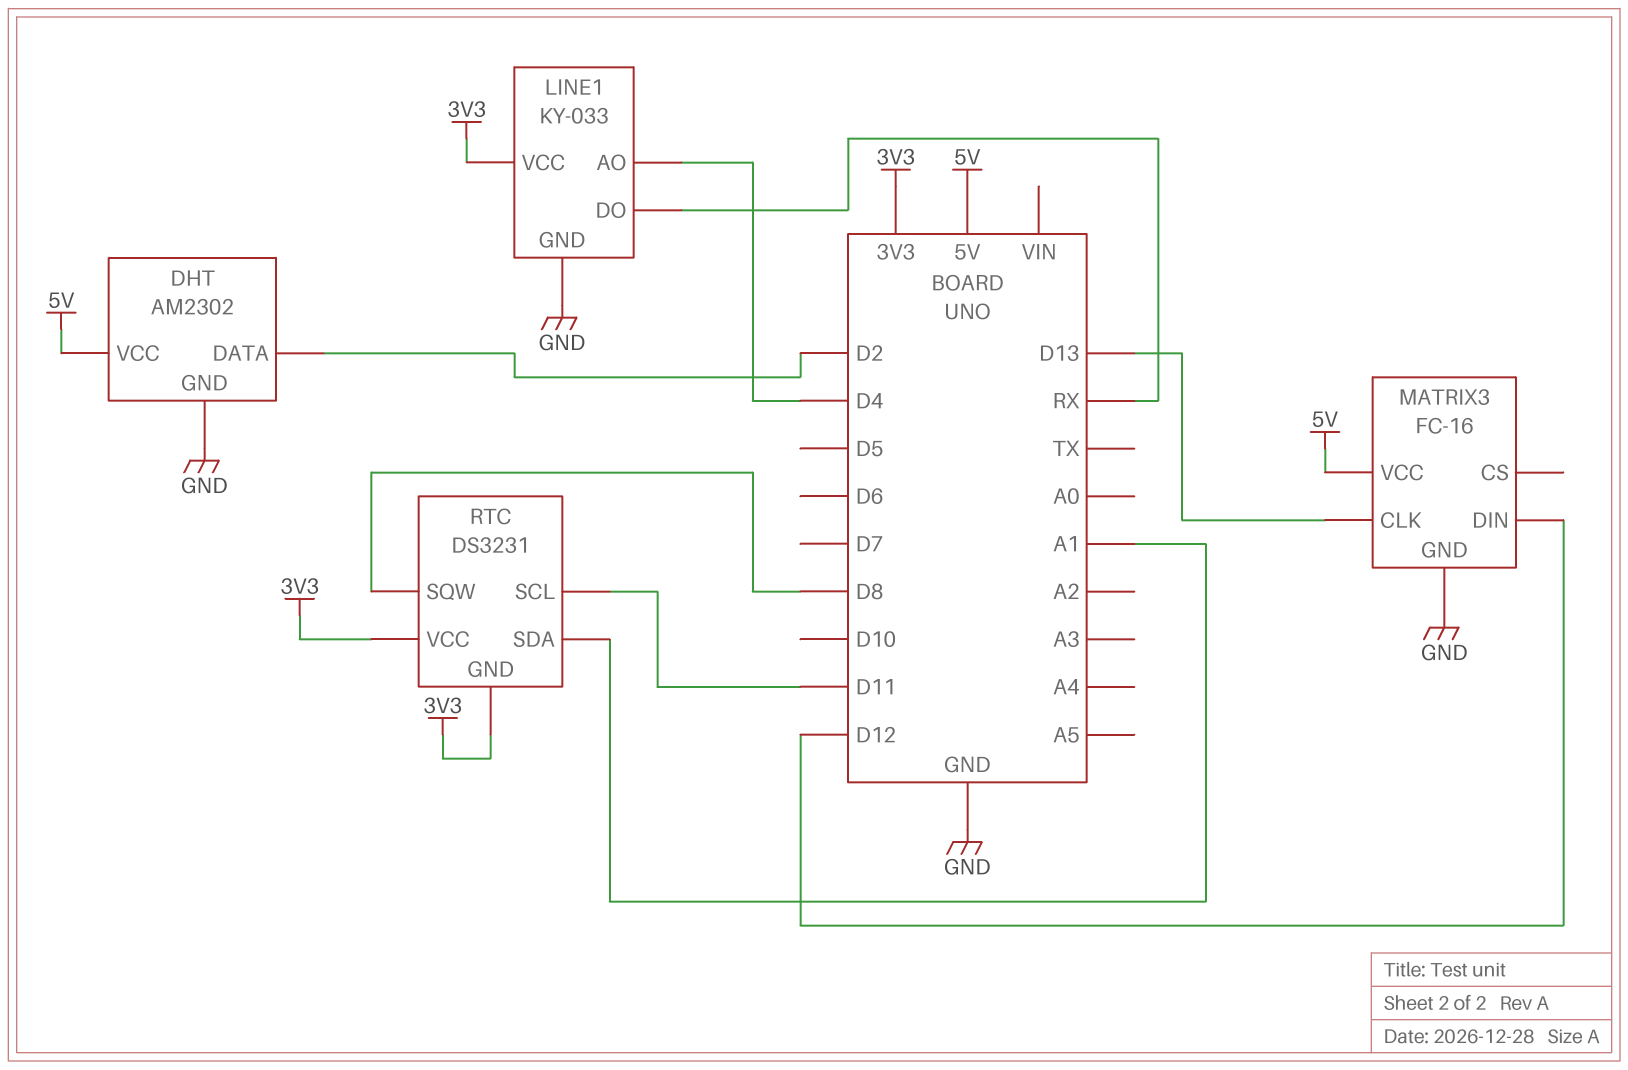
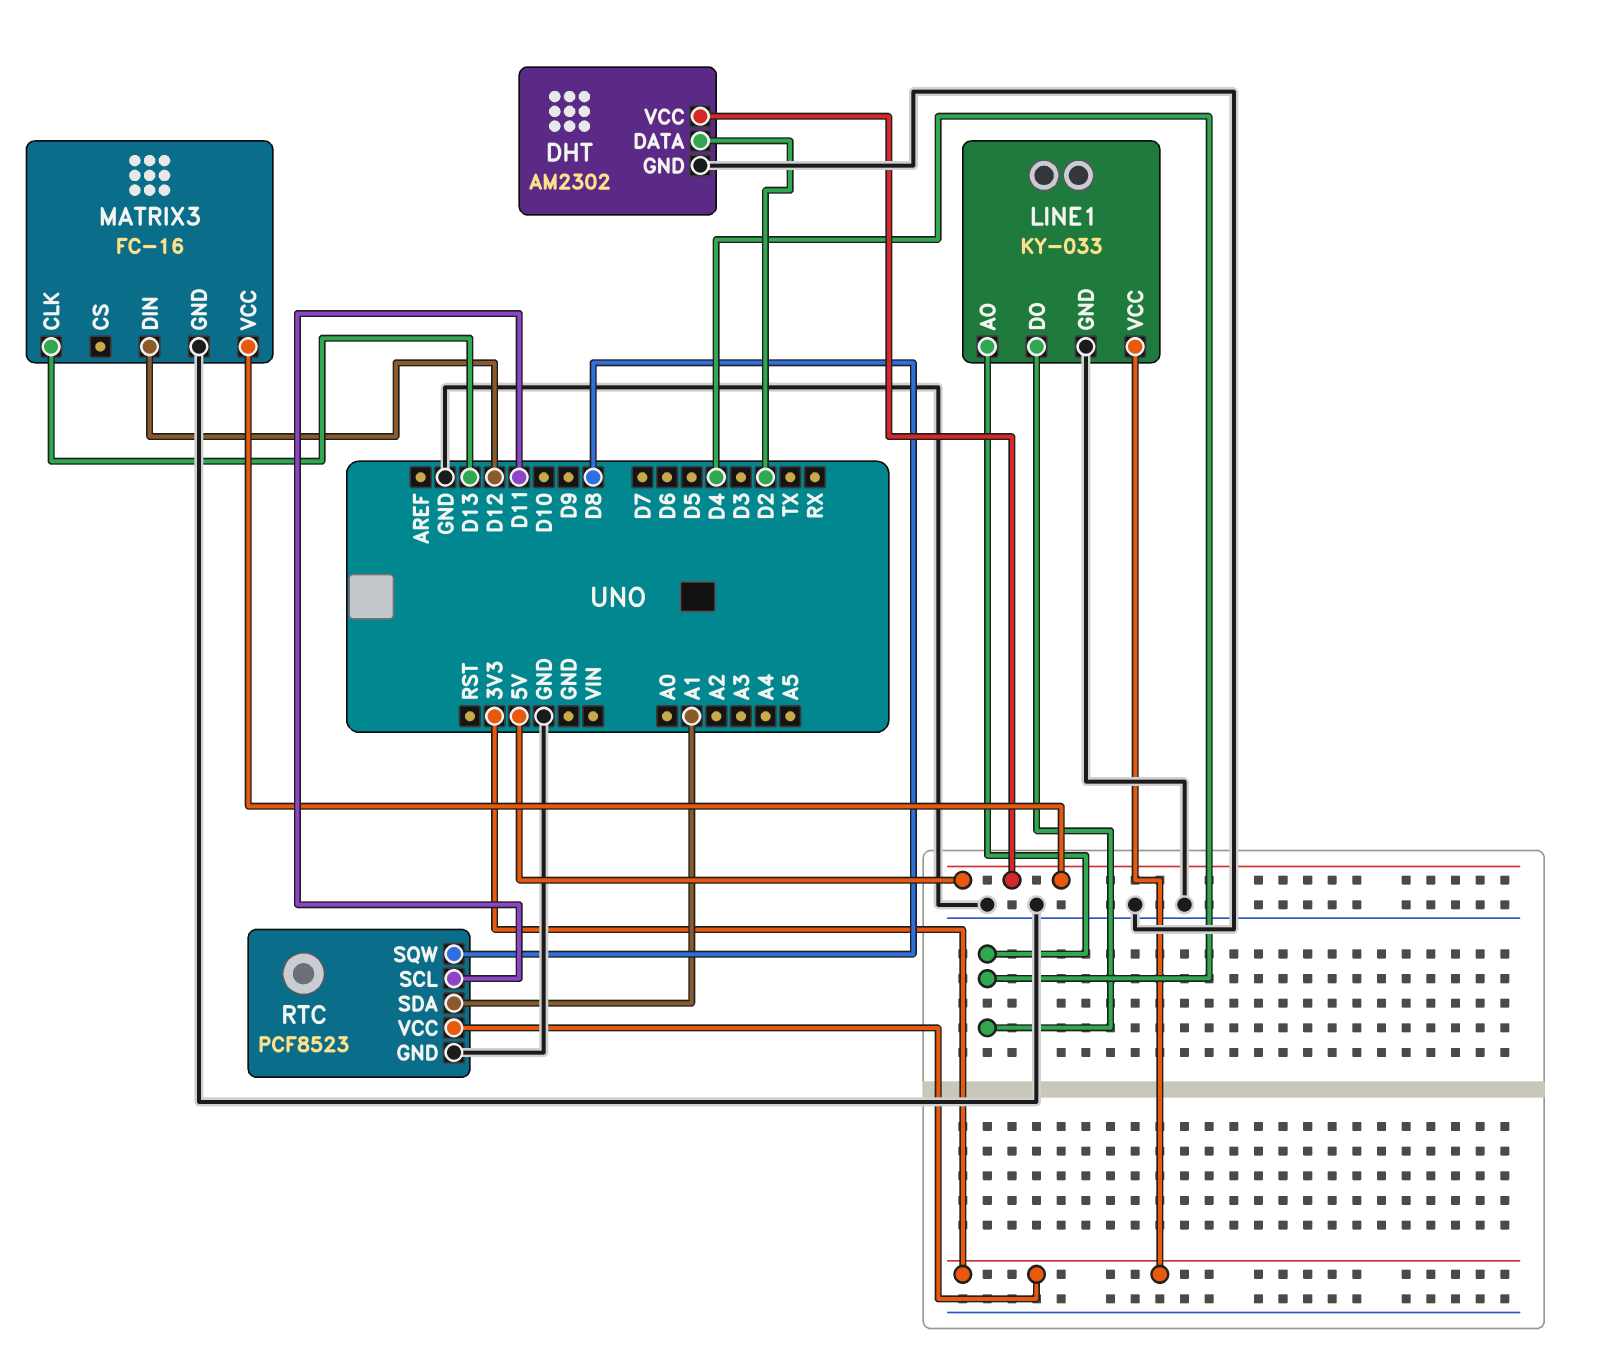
LINE1 pin DO: RX -> D4
RTC: DS3231 -> PCF8523
RTC pin GND: 3V3 -> GND

